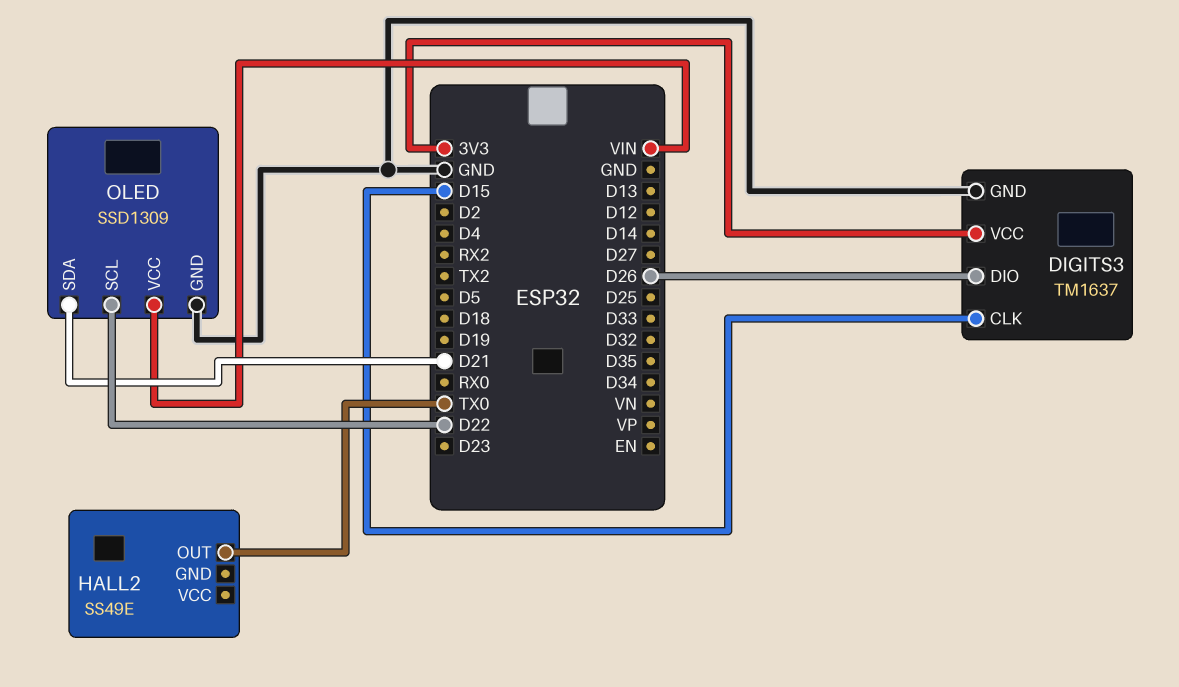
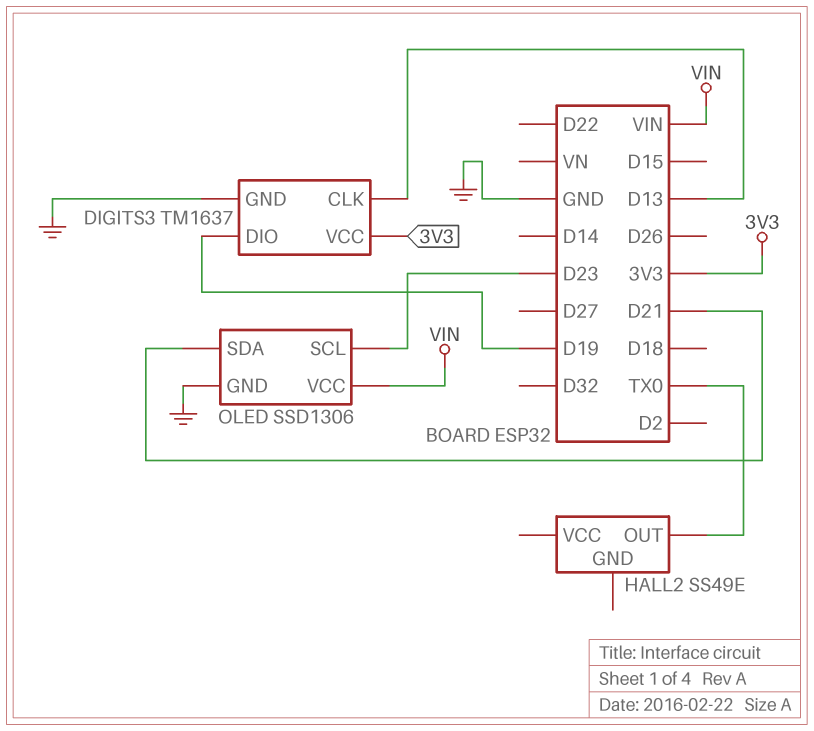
DIGITS3 pin CLK: D15 -> D13
DIGITS3 pin DIO: D26 -> D19
OLED: SSD1309 -> SSD1306
OLED pin SCL: D22 -> D23

